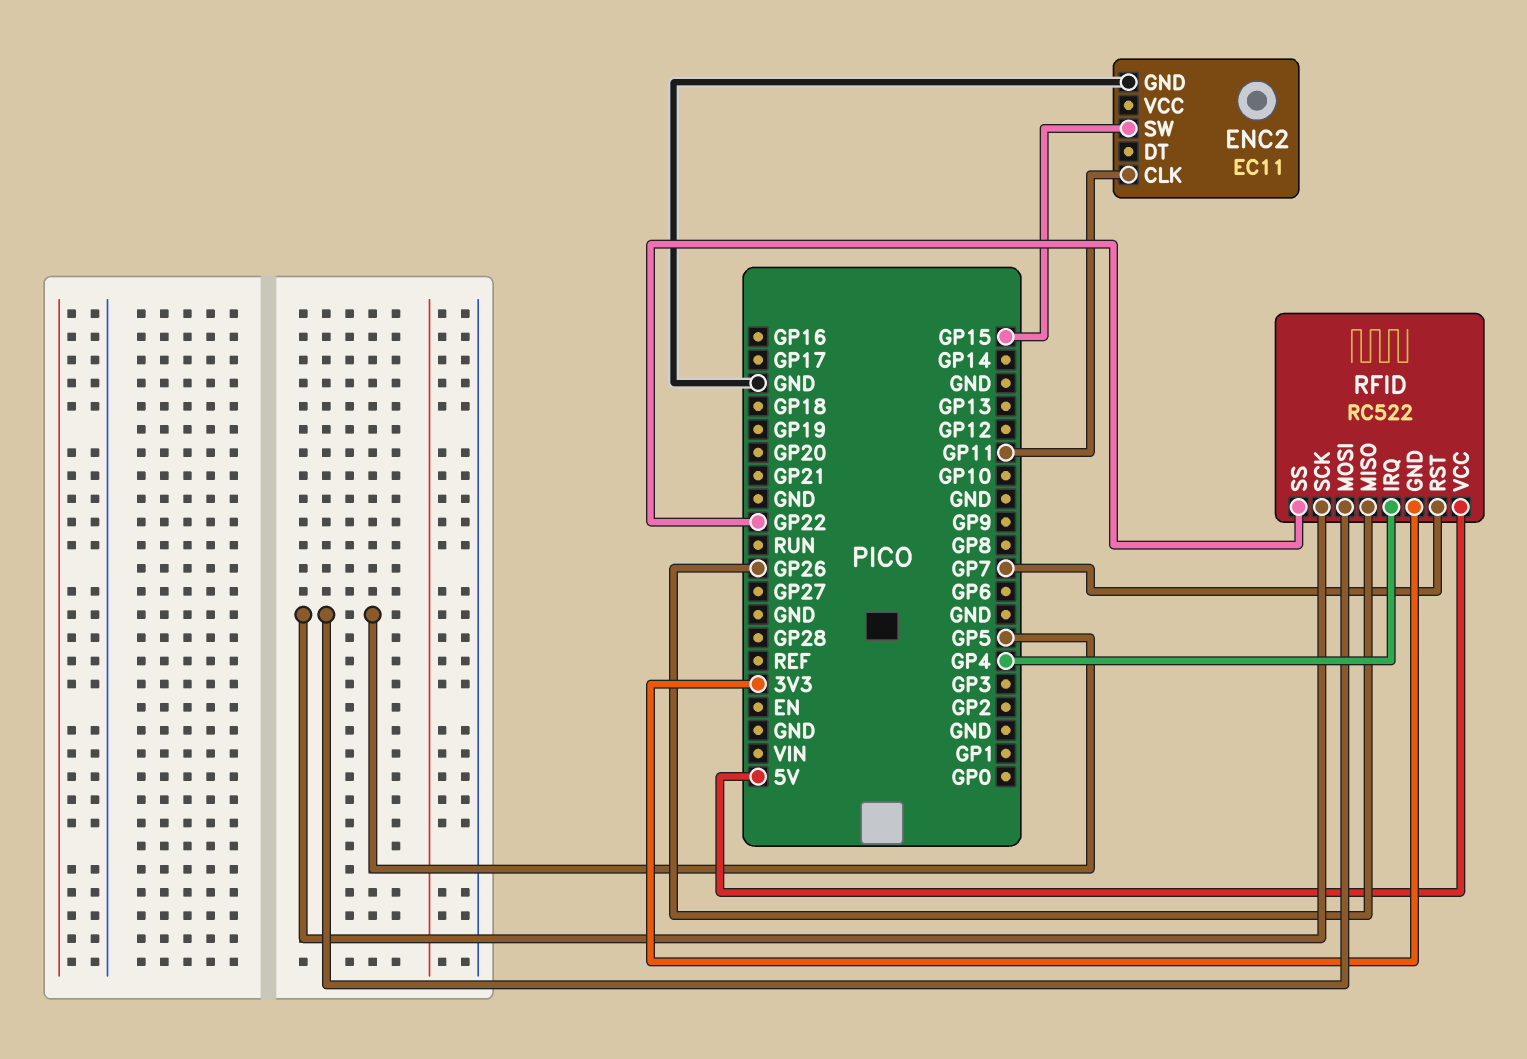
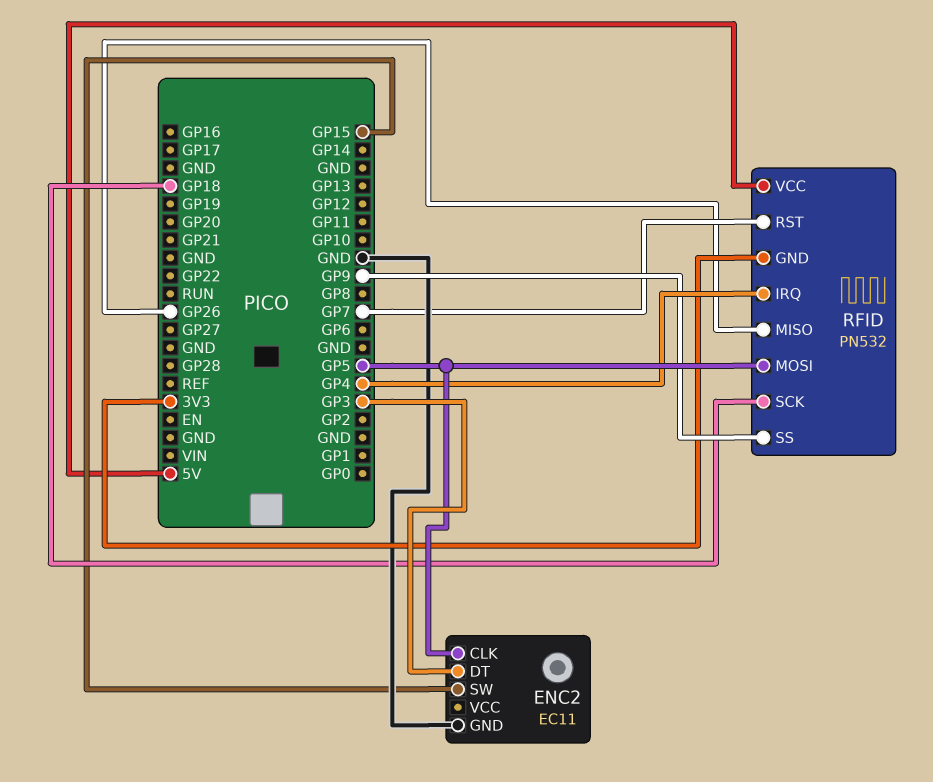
ENC2 pin CLK: GP11 -> GP5
ENC2 pin DT: none -> GP3
RFID: RC522 -> PN532
RFID pin SCK: GP5 -> GP18
RFID pin SS: GP22 -> GP9

